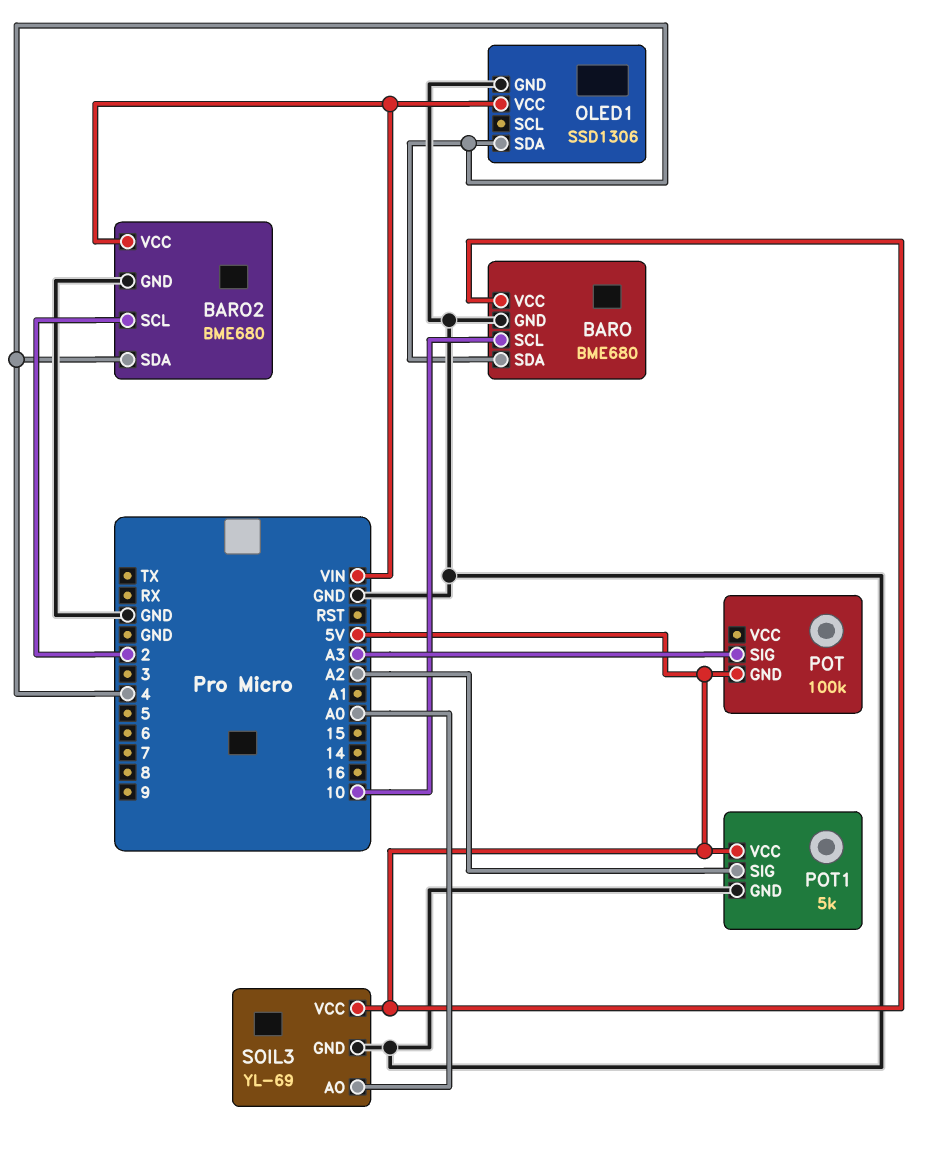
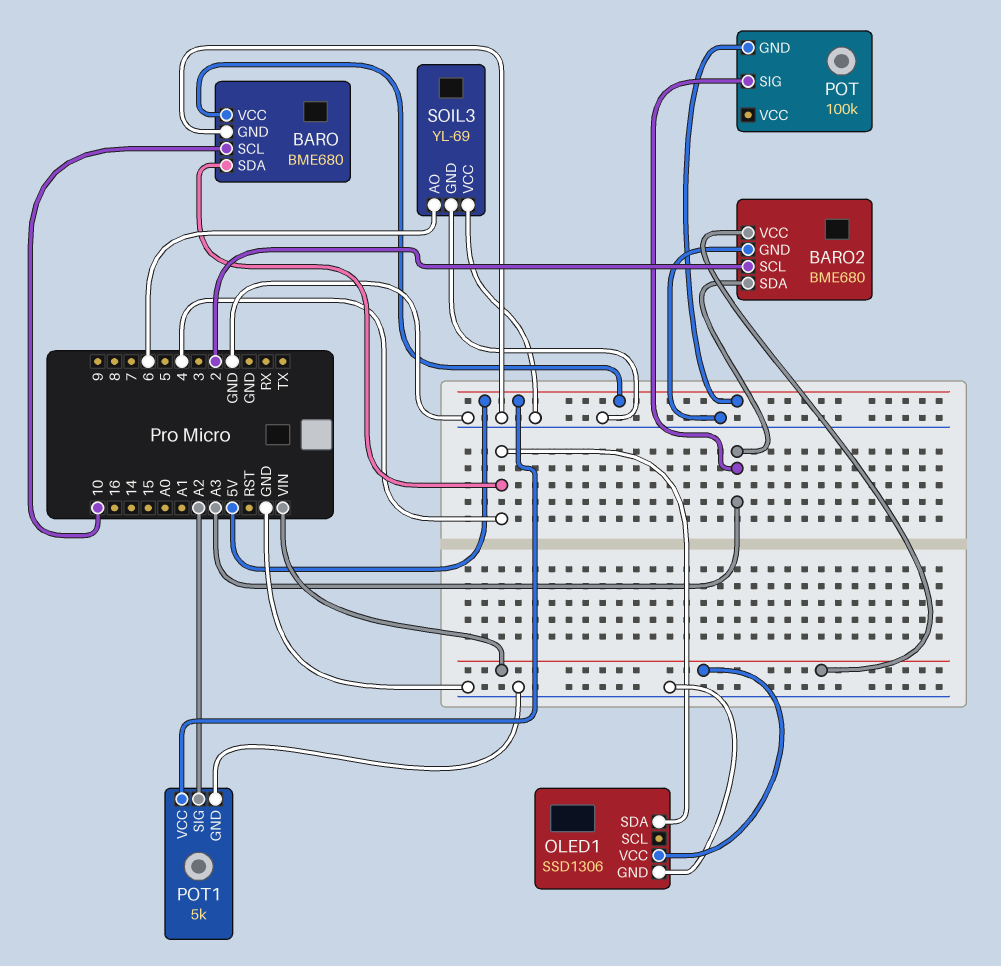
BARO2 pin SDA: 4 -> A3
SOIL3 pin AO: A0 -> 6
SOIL3 pin VCC: 5V -> GND

